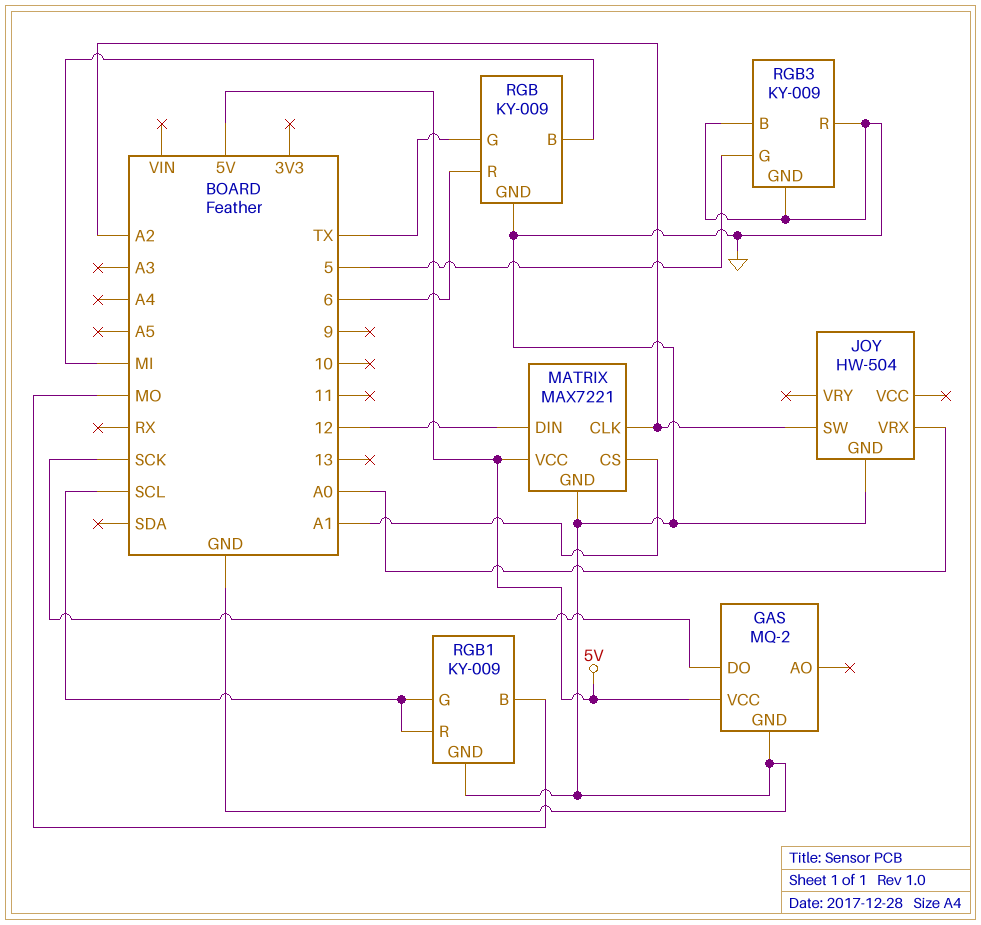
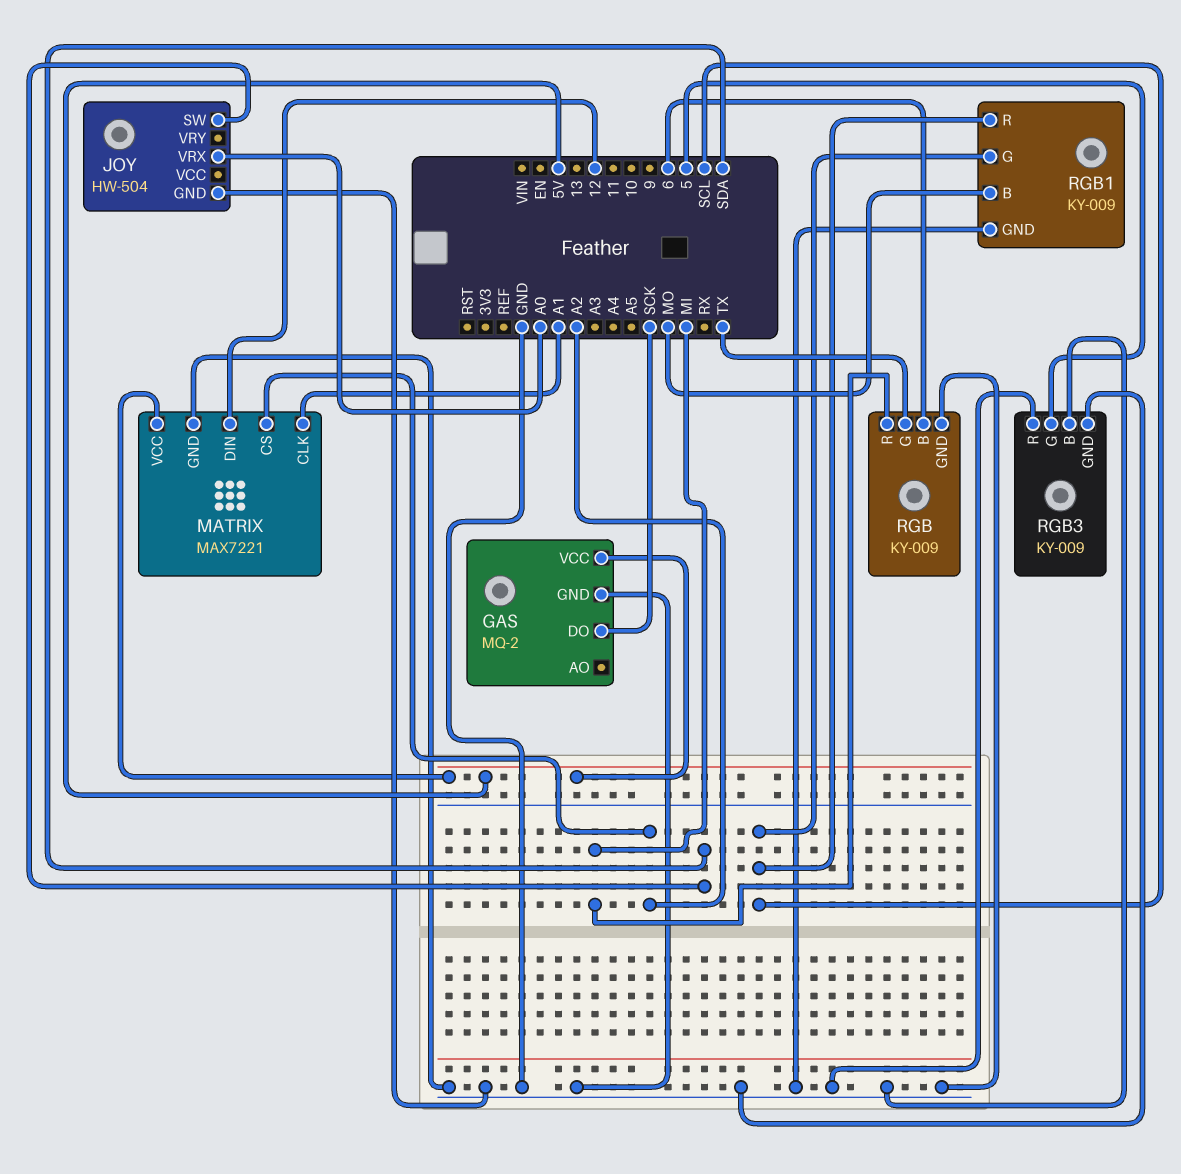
JOY pin SW: A2 -> SDA
MATRIX pin CLK: A2 -> A1
MATRIX pin CS: A1 -> A2
RGB pin B: MI -> 6
RGB pin R: 6 -> MI

